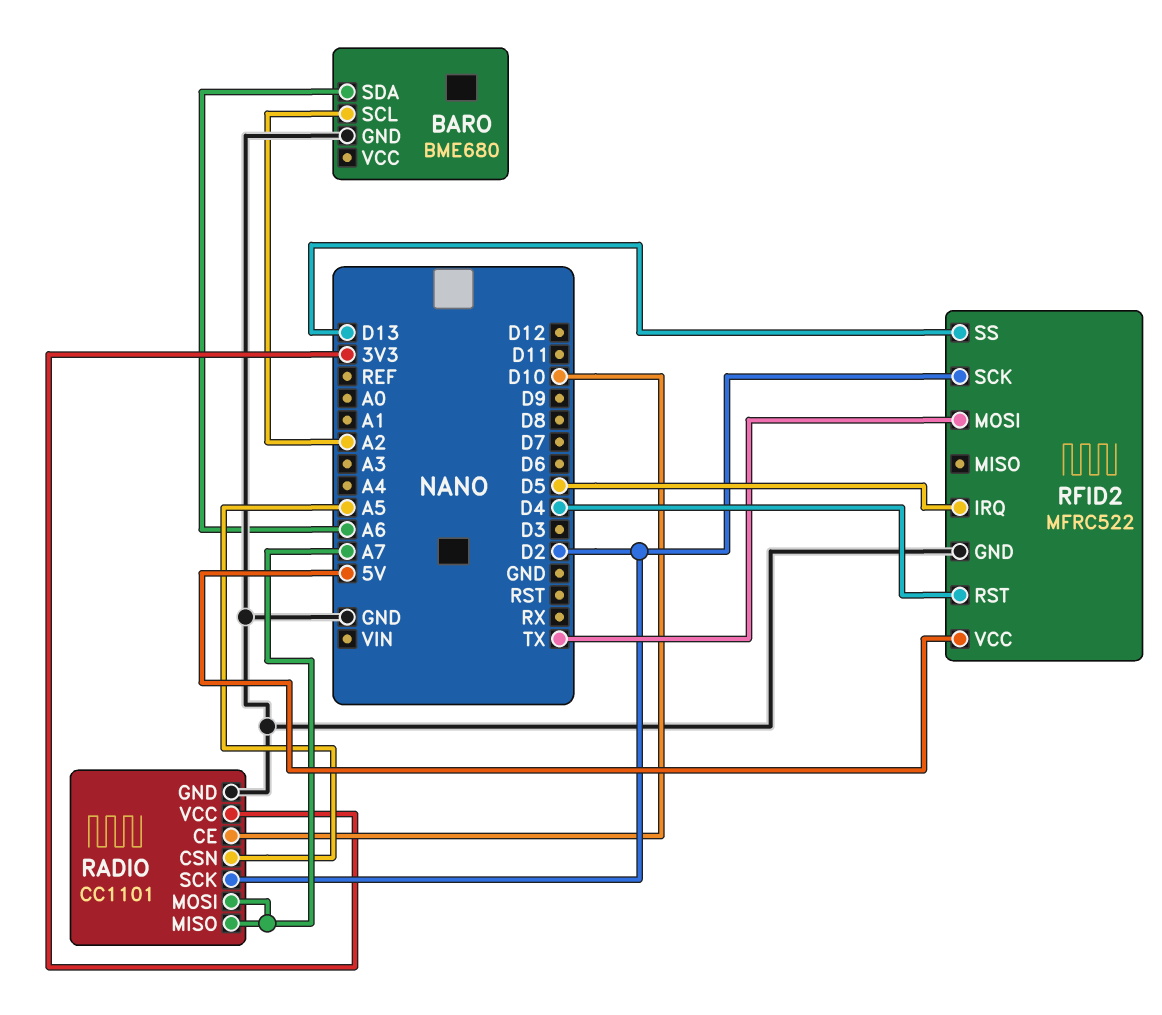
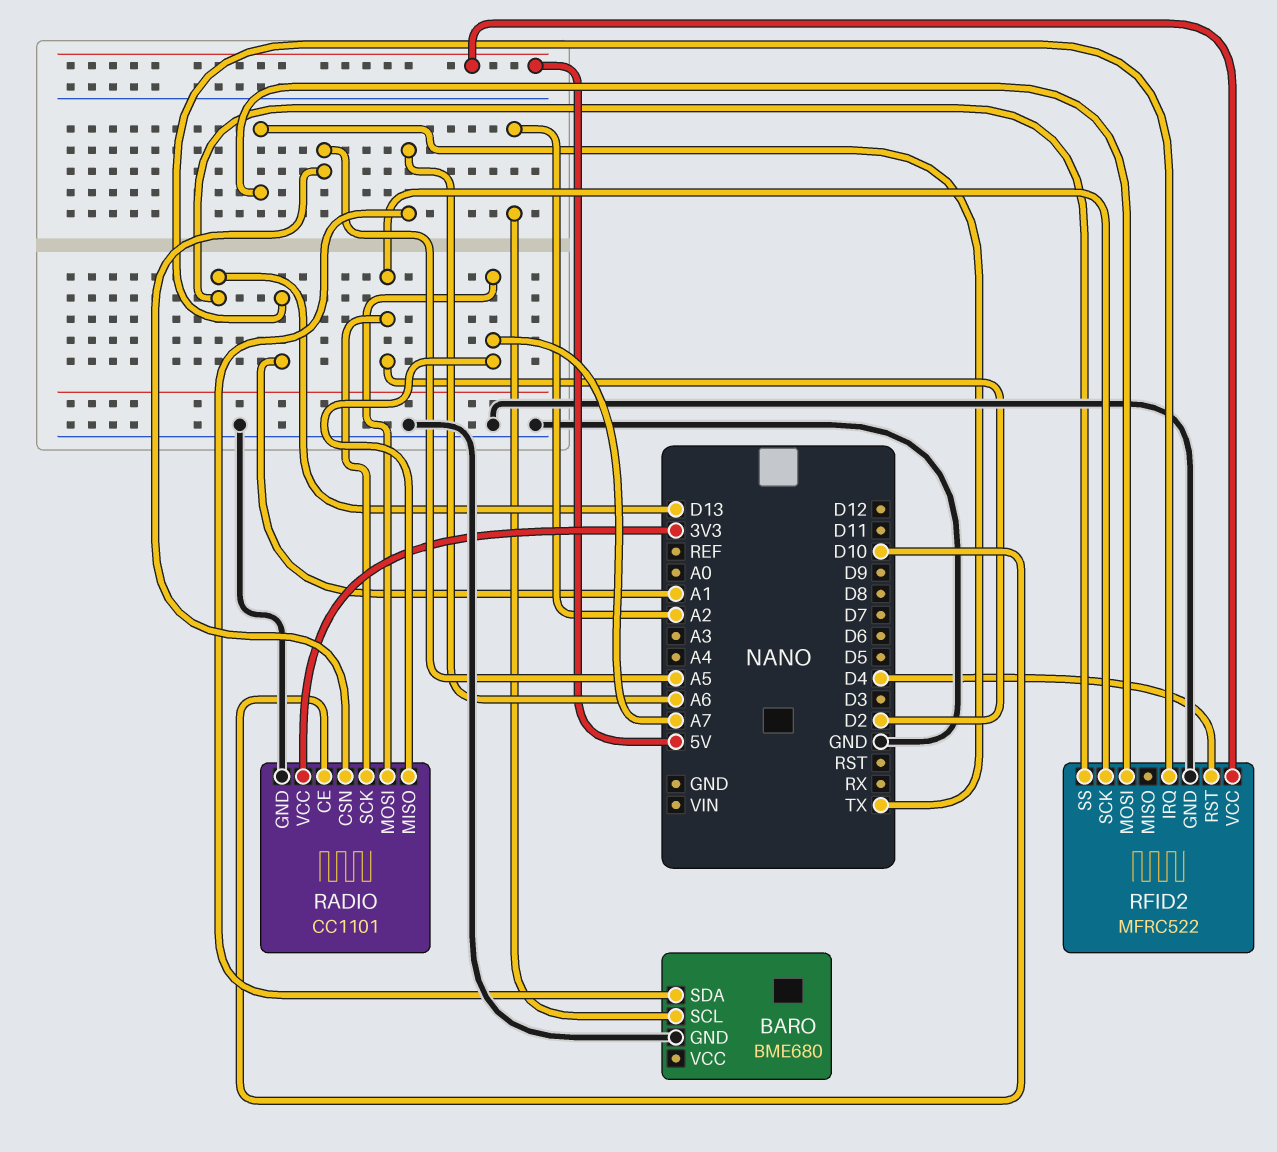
RFID2 pin IRQ: D5 -> A1

